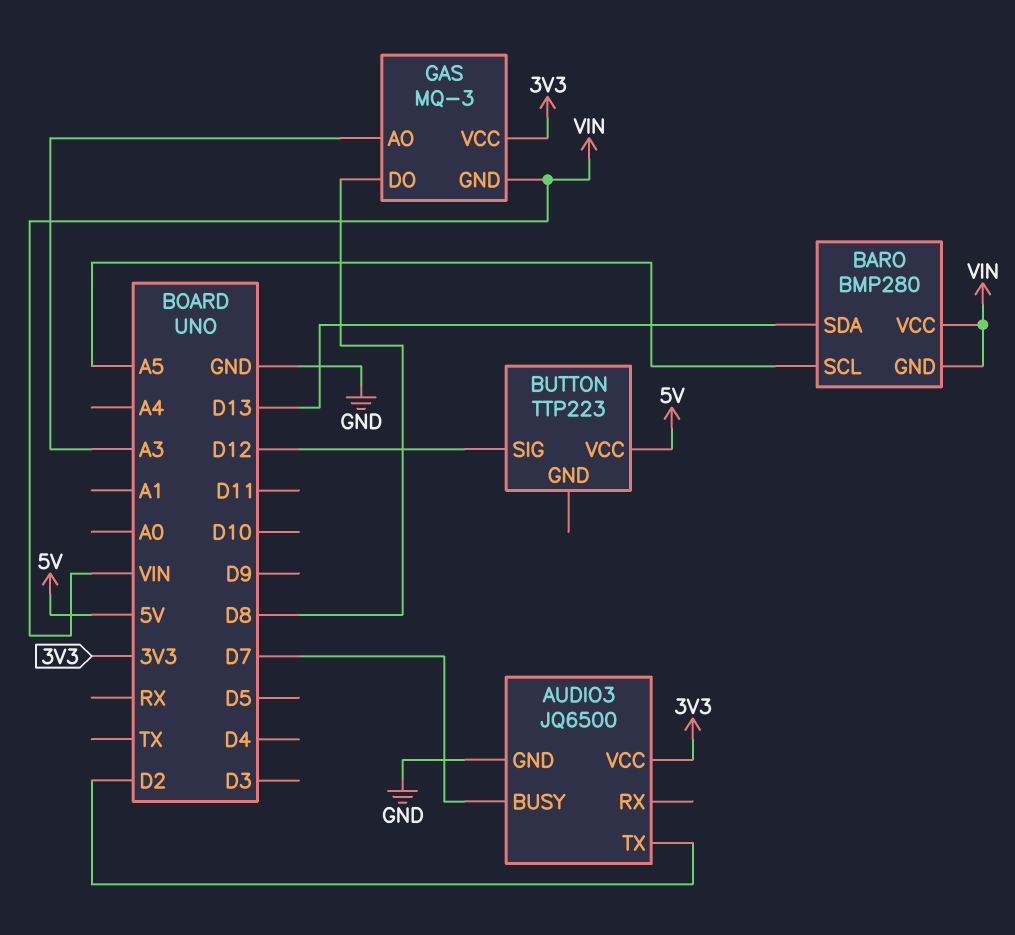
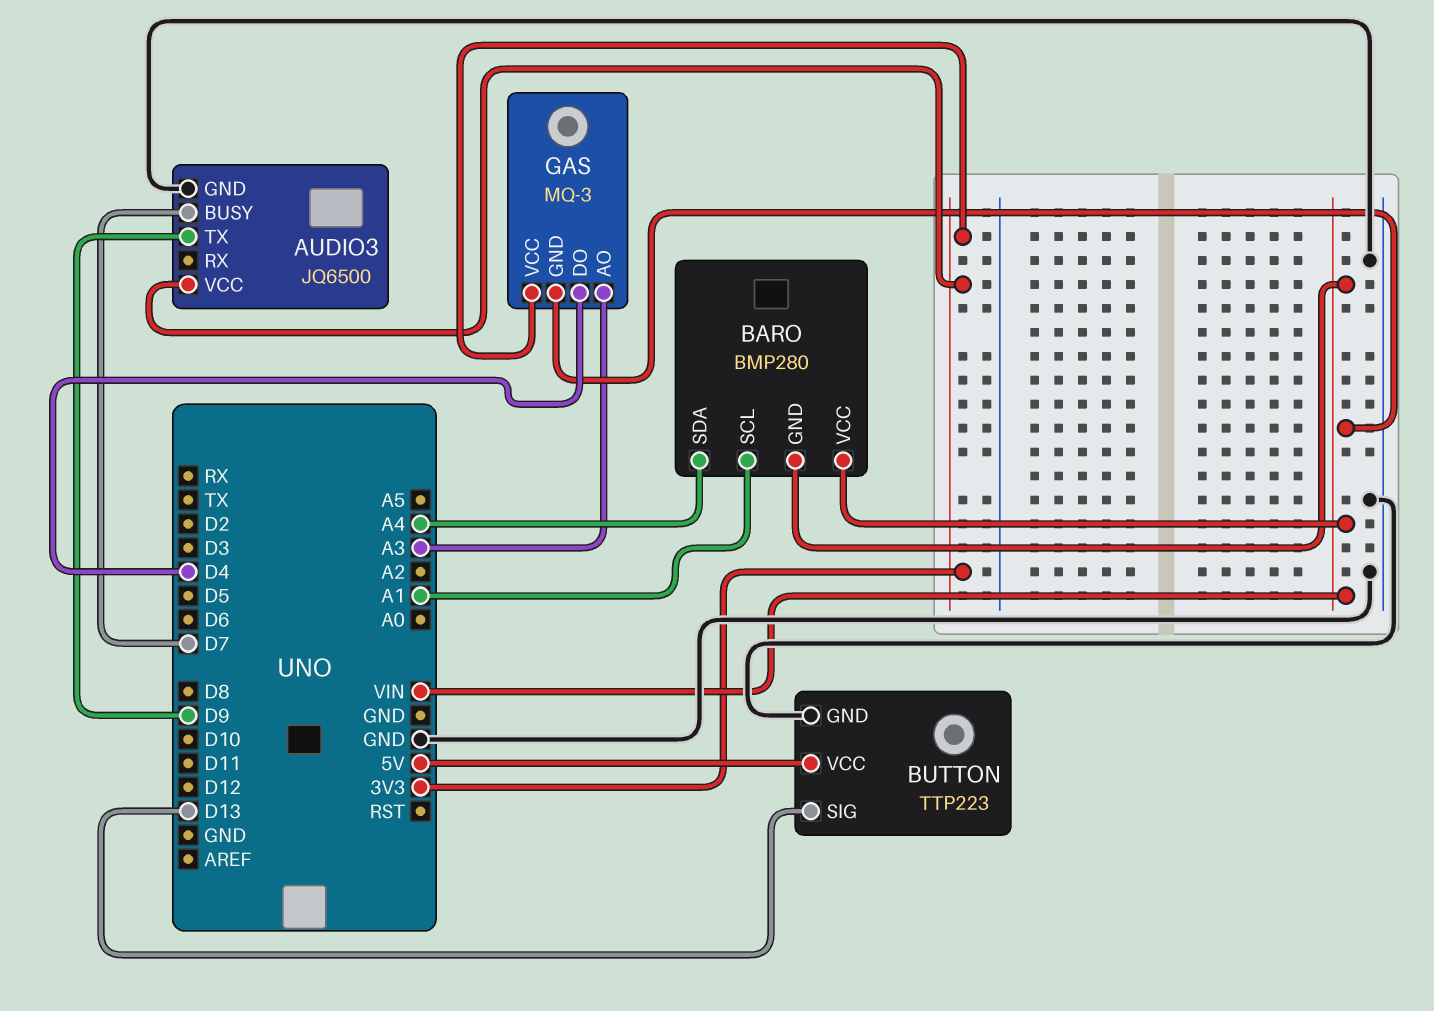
AUDIO3 pin TX: D2 -> D9
BARO pin SCL: A5 -> A1
BARO pin SDA: D13 -> A4
BUTTON pin GND: none -> GND
BUTTON pin SIG: D12 -> D13
GAS pin DO: D8 -> D4

